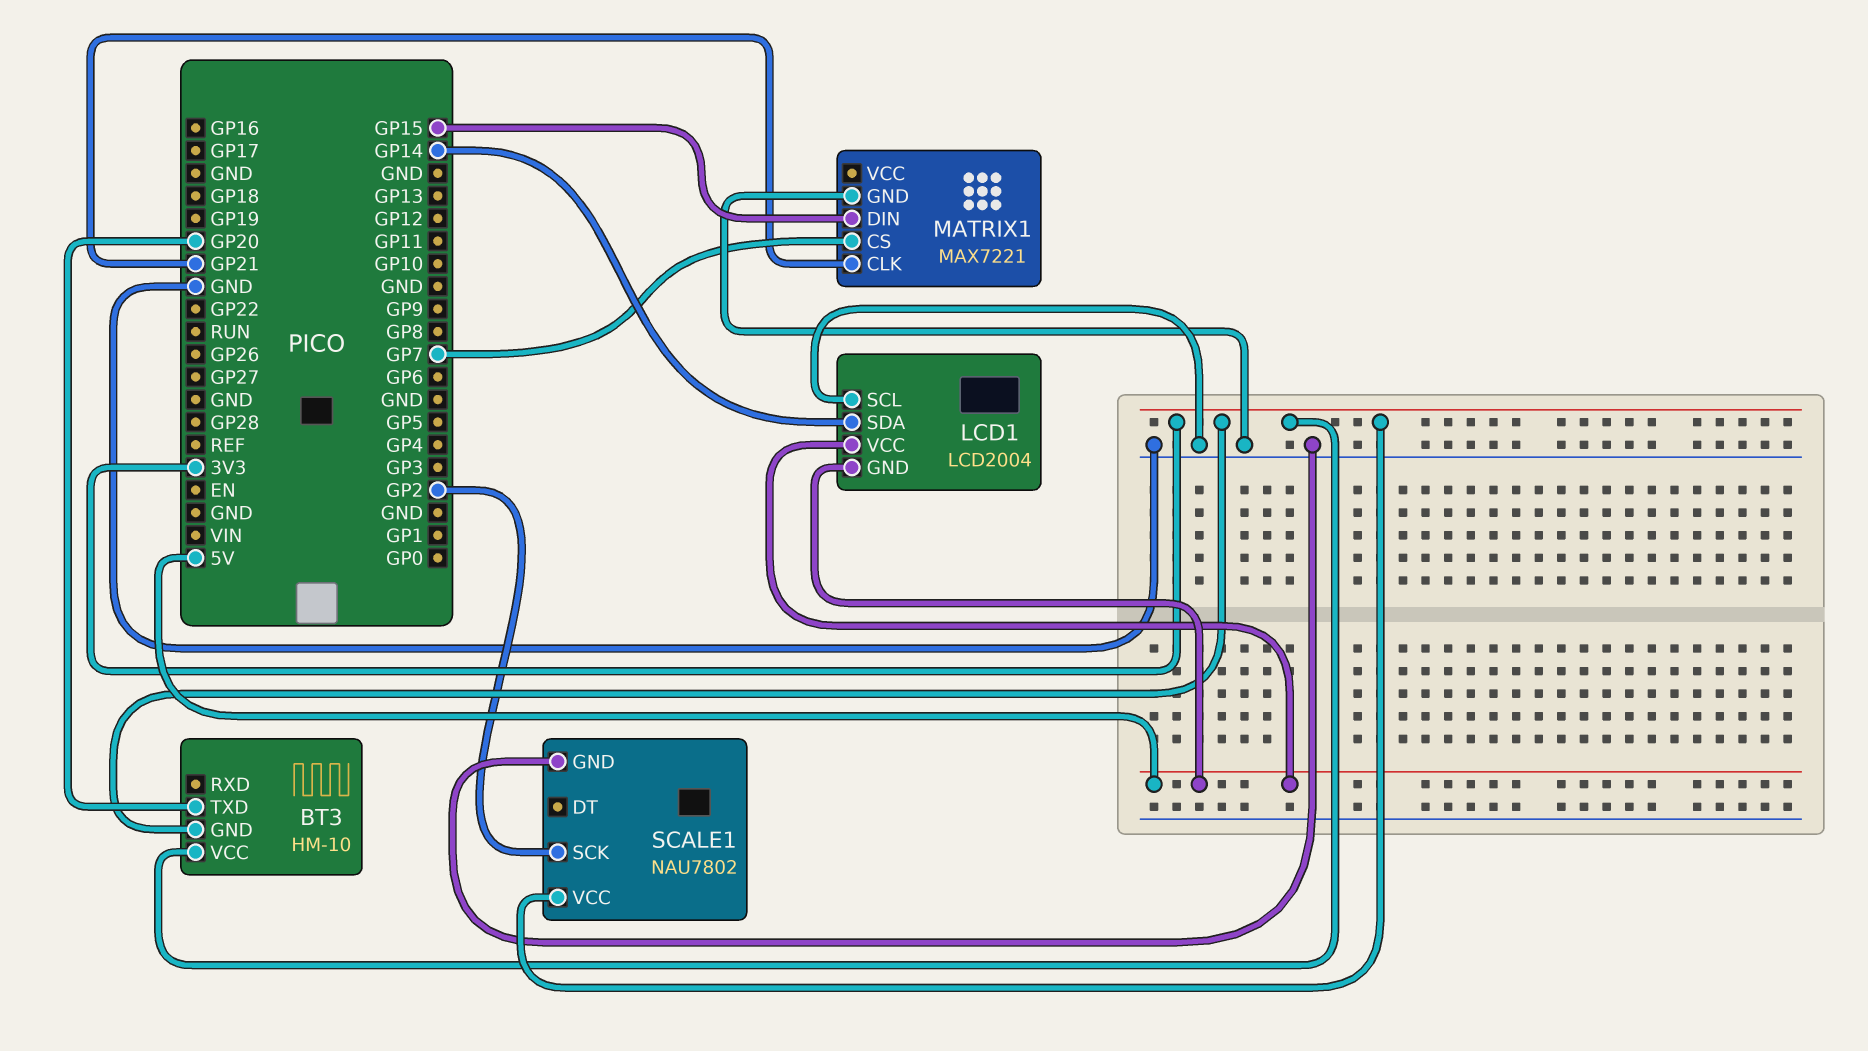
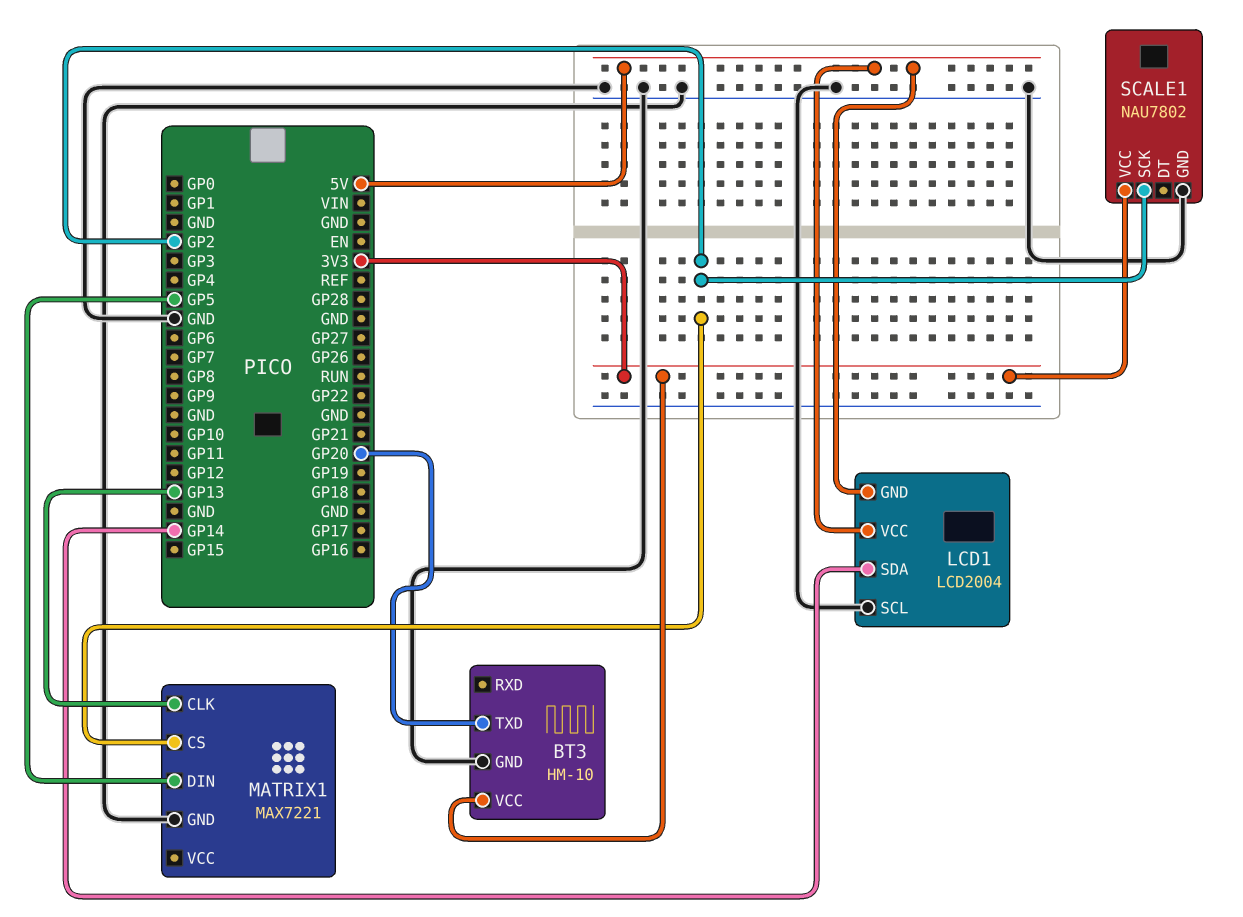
BT3 pin GND: 3V3 -> GND
MATRIX1 pin CLK: GP21 -> GP13
MATRIX1 pin CS: GP7 -> GP2
MATRIX1 pin DIN: GP15 -> GP5

